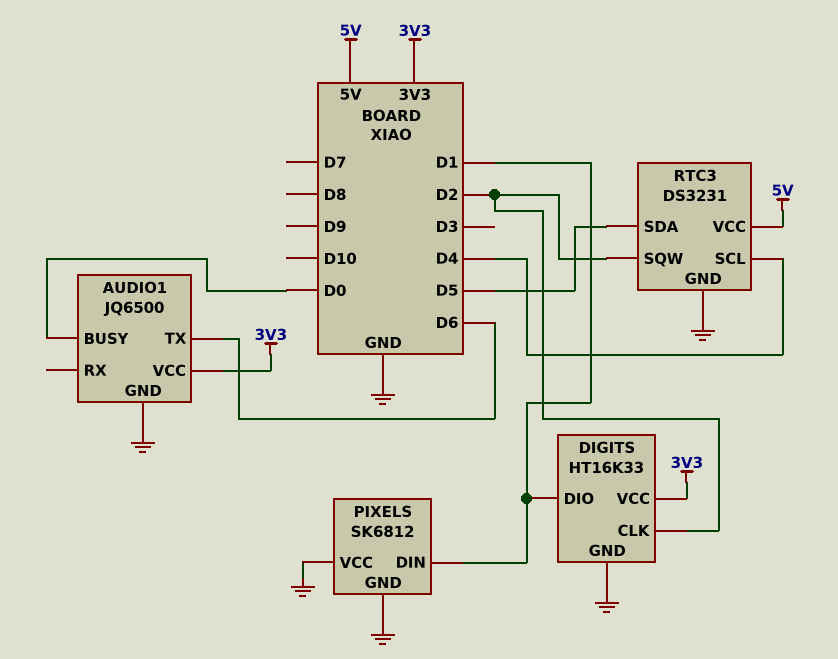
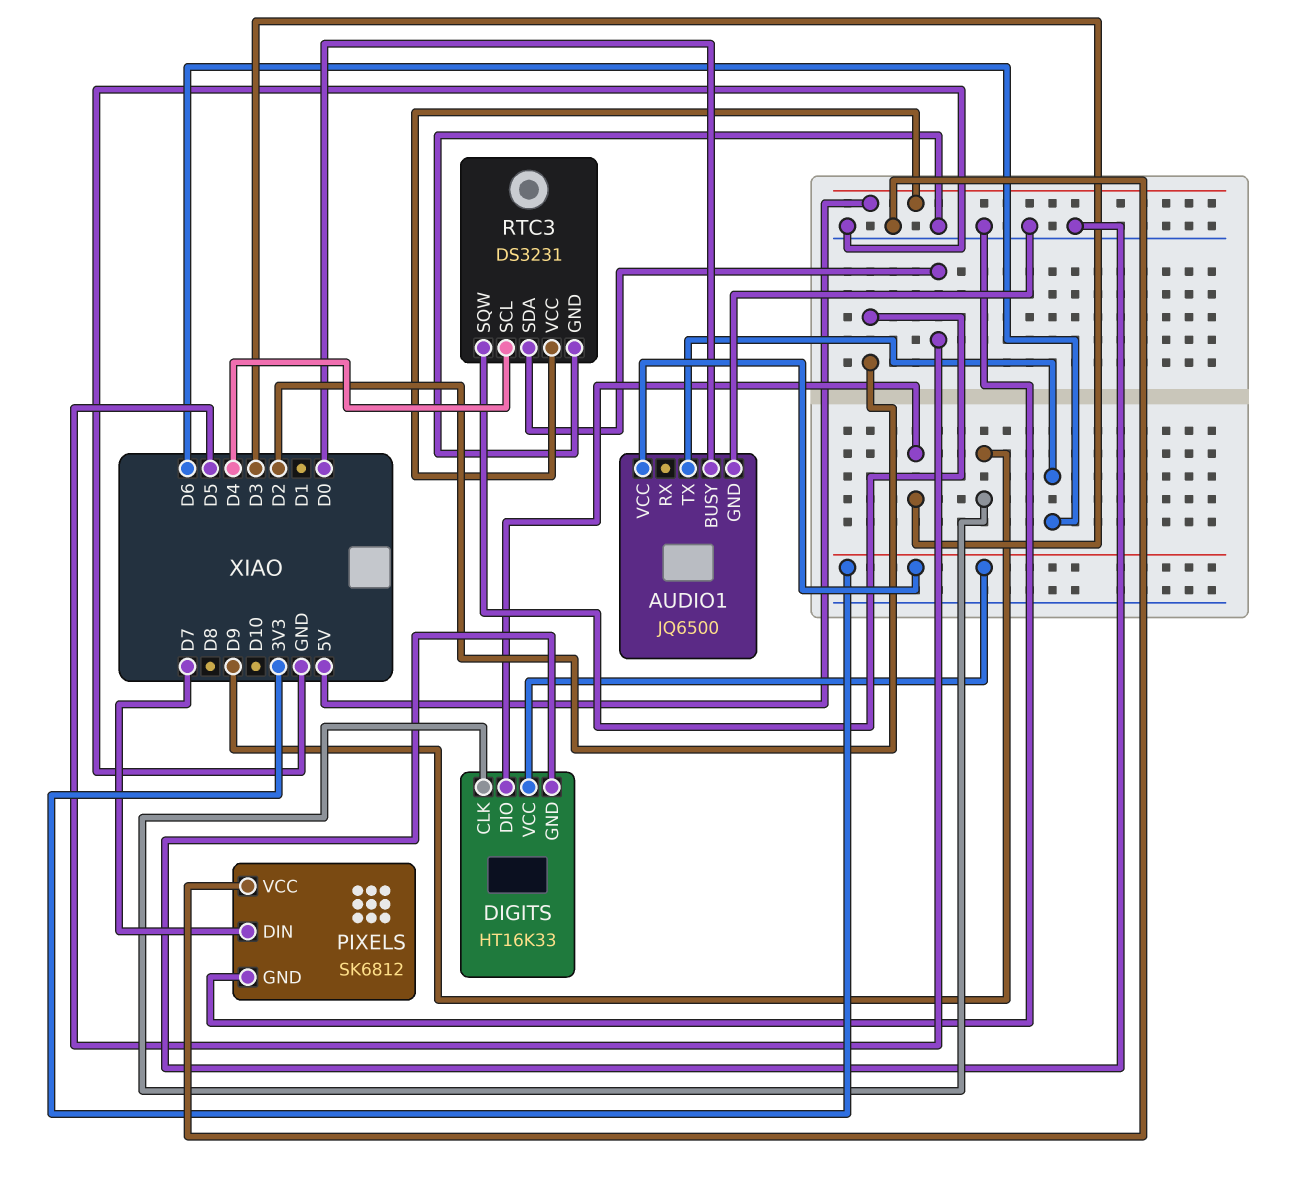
DIGITS pin CLK: D2 -> D9
DIGITS pin DIO: D1 -> D3
PIXELS pin DIN: D1 -> D7

